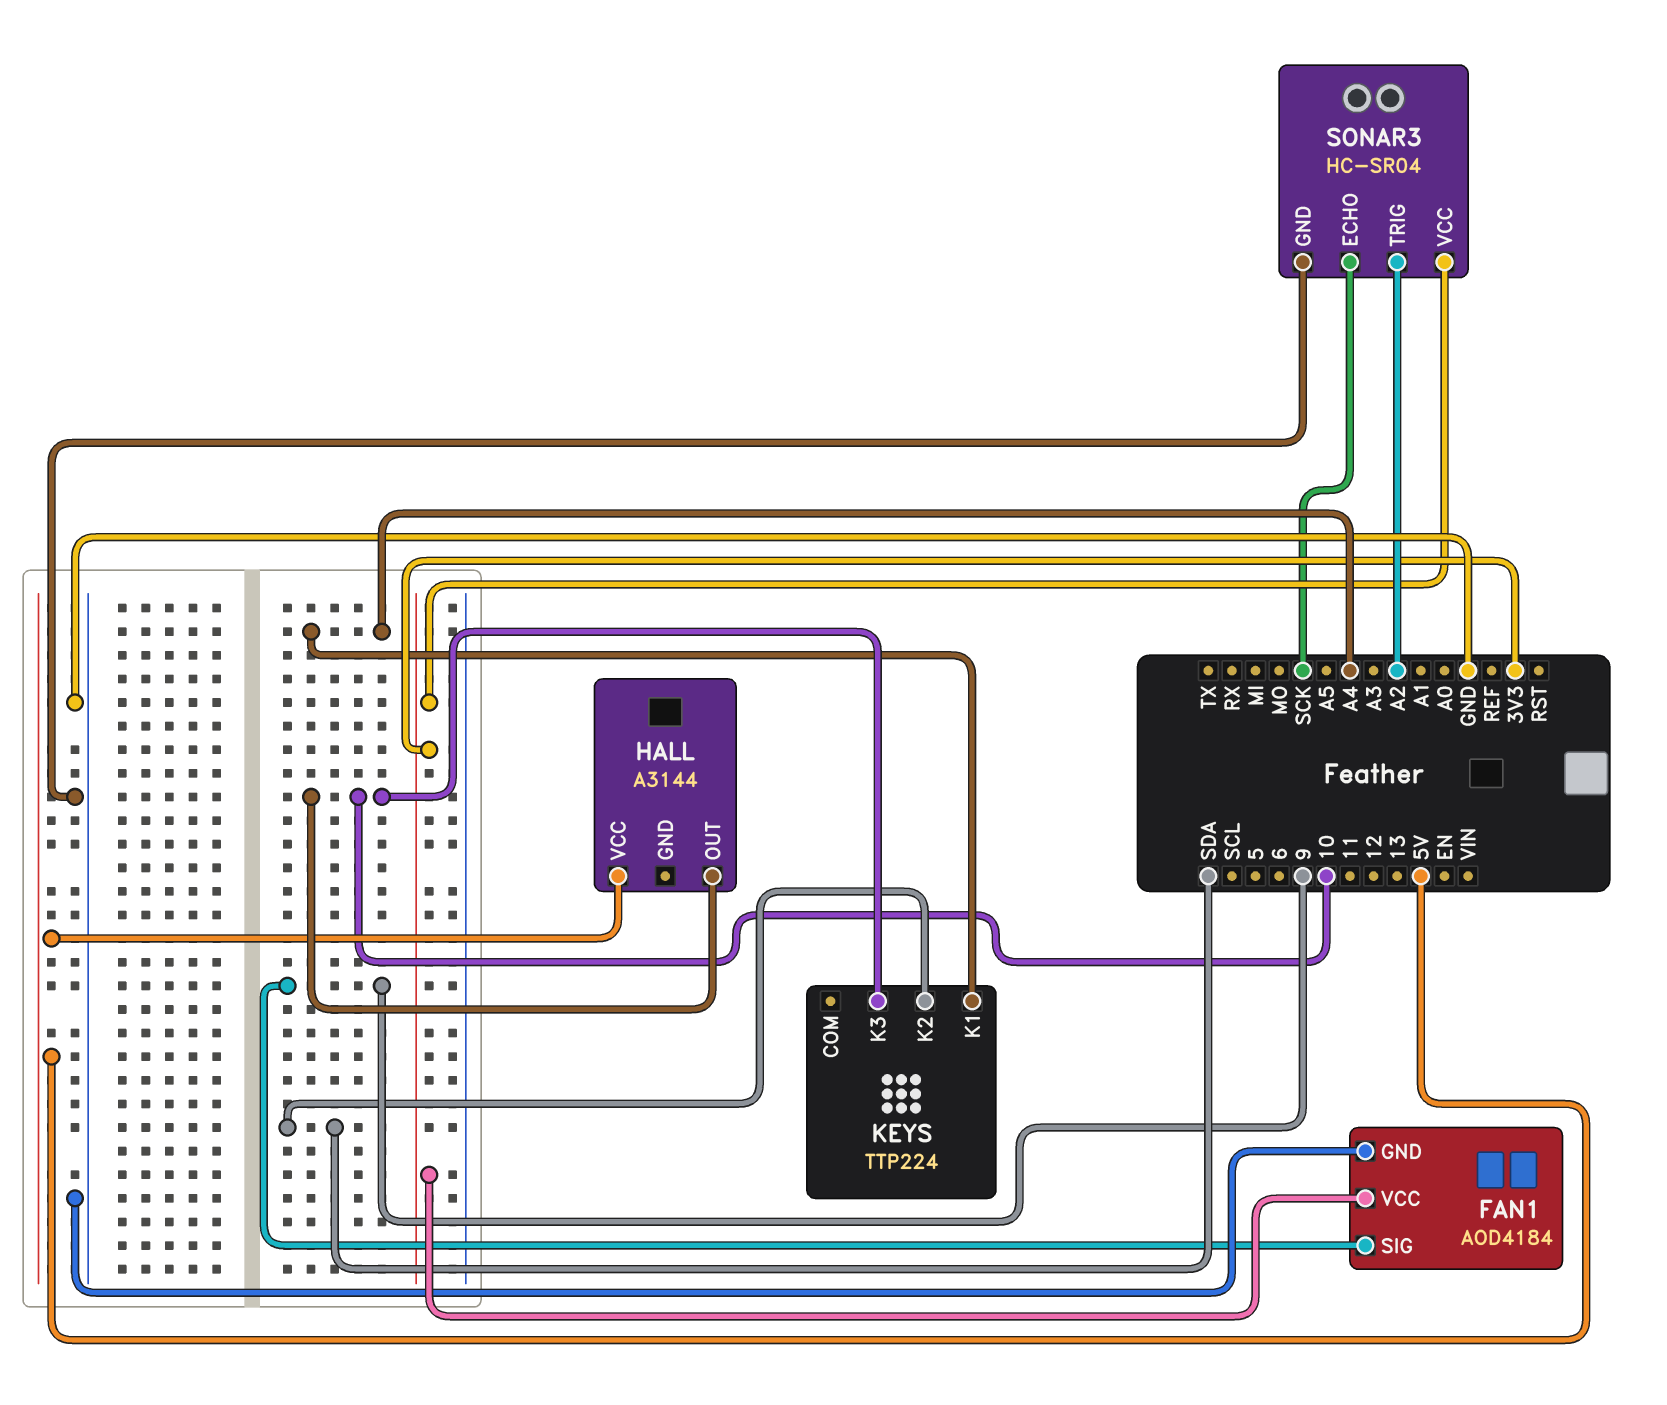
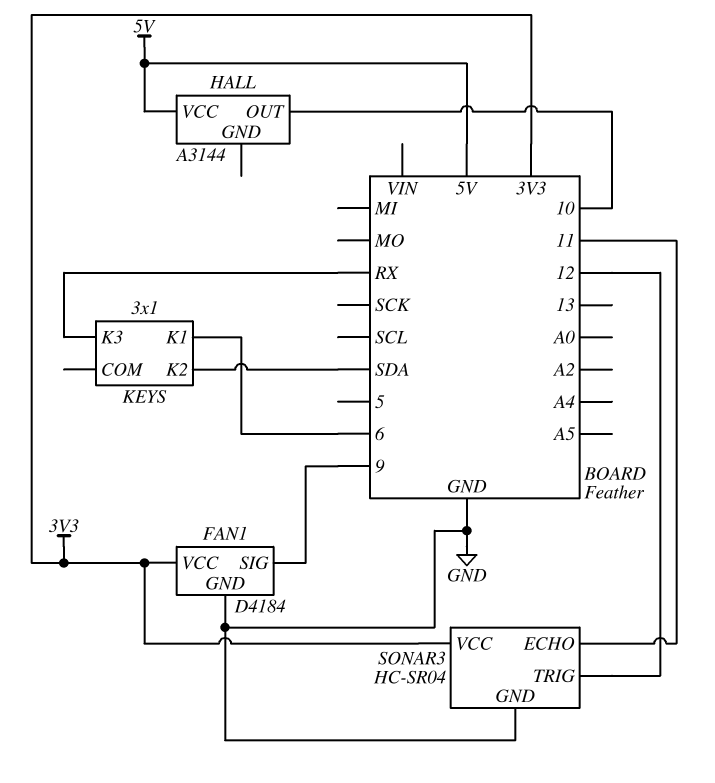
FAN1: AOD4184 -> D4184
KEYS: TTP224 -> 3x1
KEYS pin K1: A4 -> 6
KEYS pin K3: 10 -> RX
SONAR3 pin ECHO: SCK -> 11
SONAR3 pin TRIG: A2 -> 12

